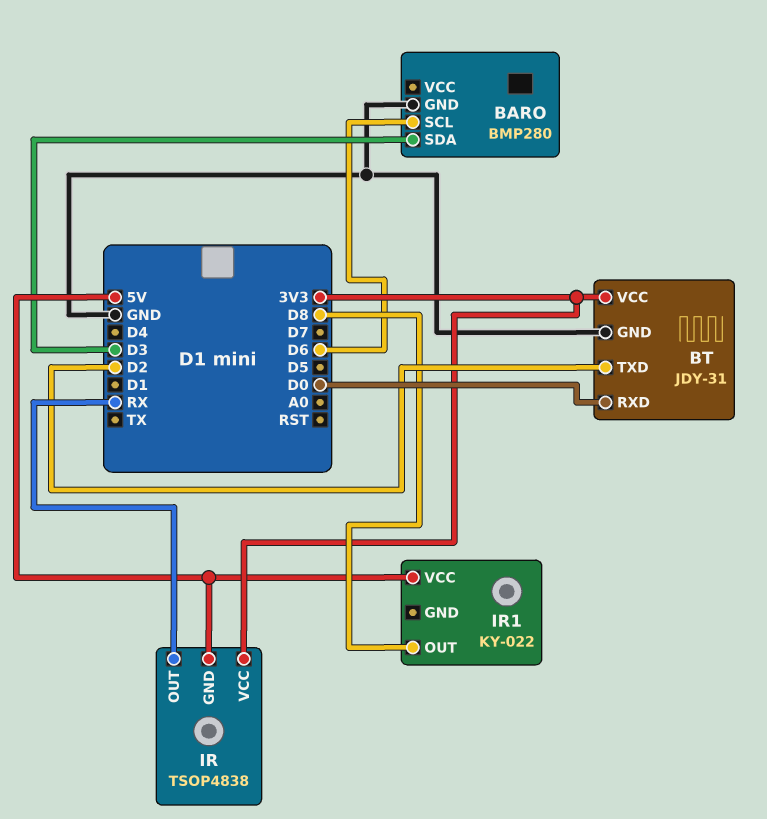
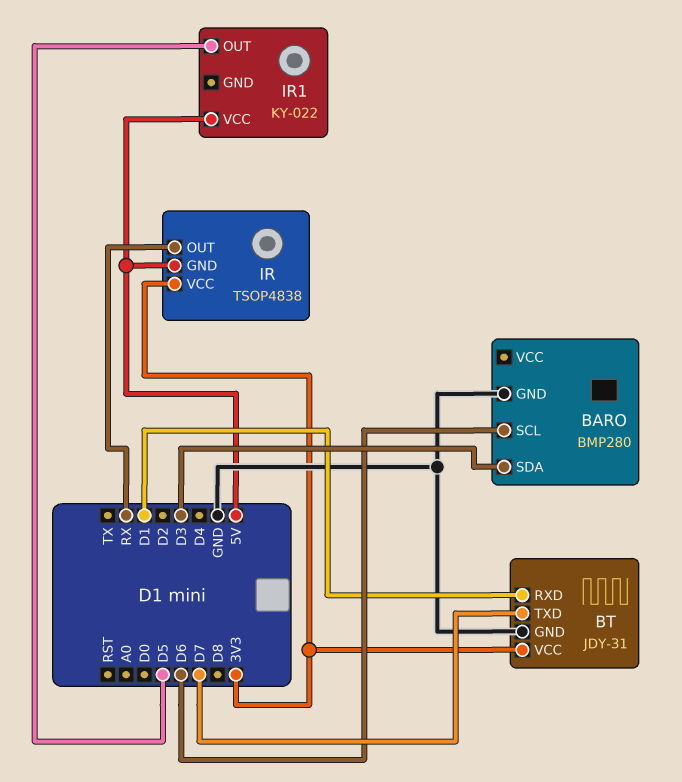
BT pin RXD: D0 -> D1
BT pin TXD: D2 -> D7
IR1 pin OUT: D8 -> D5

